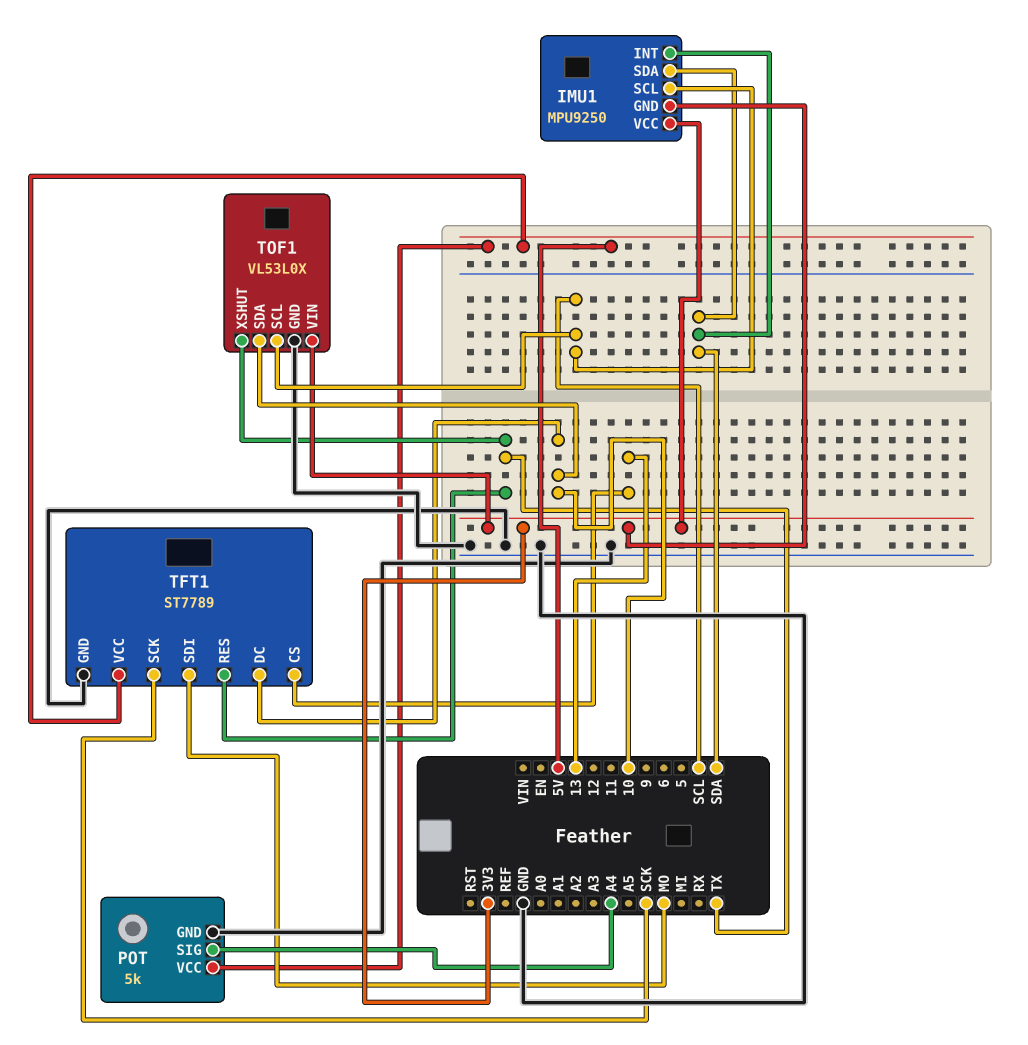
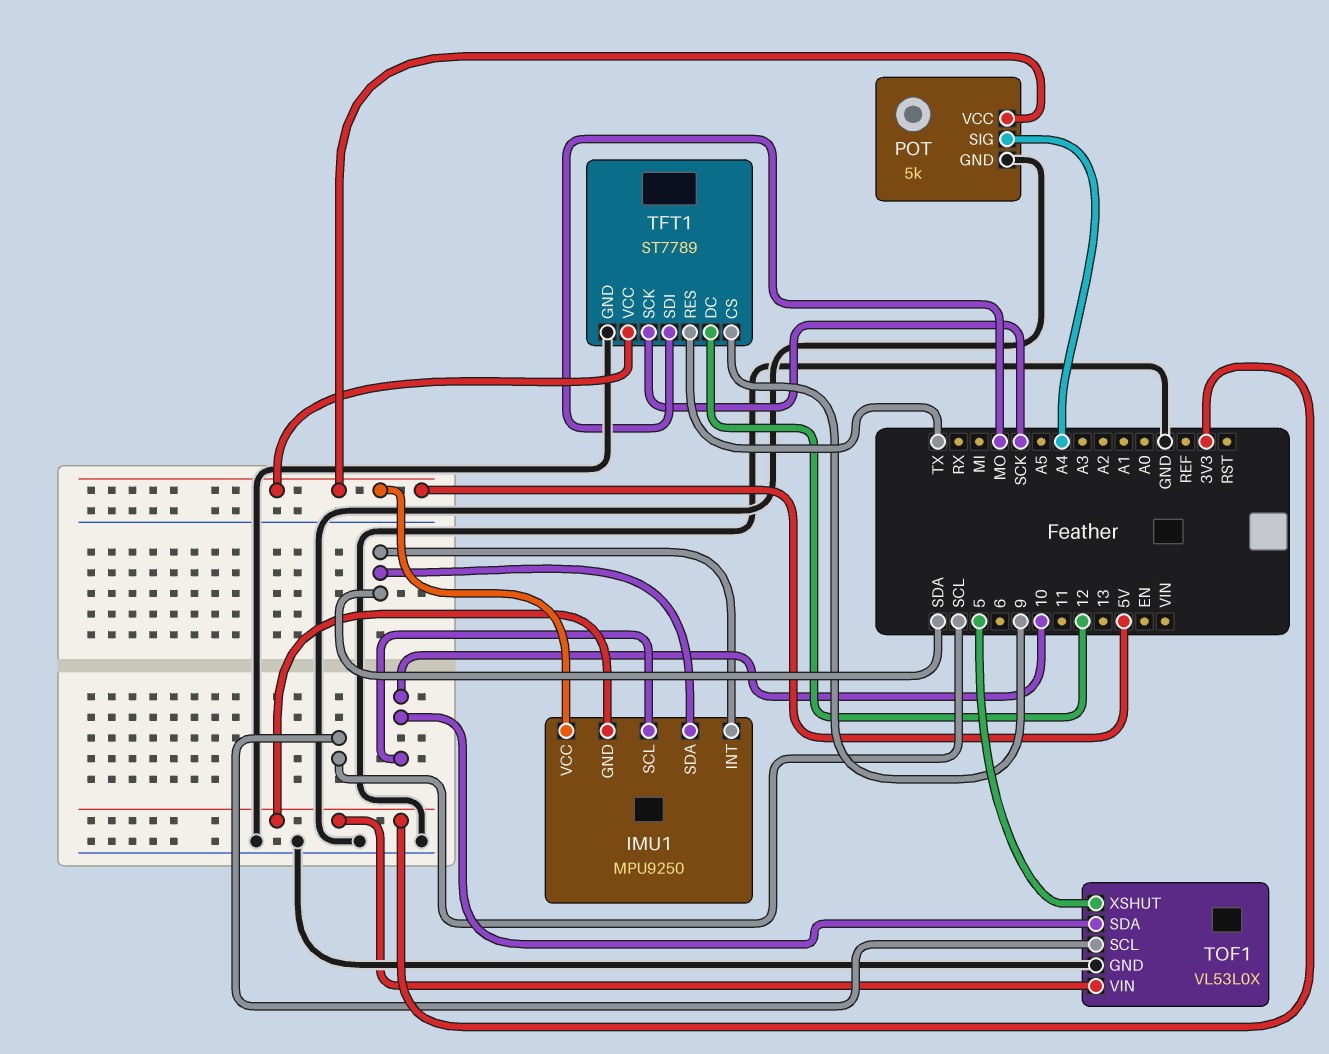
IMU1 pin SCL: SCL -> 10
IMU1 pin VCC: 3V3 -> 5V
TFT1 pin CS: 13 -> 9
TFT1 pin DC: 10 -> 12
TOF1 pin XSHUT: TX -> 5

